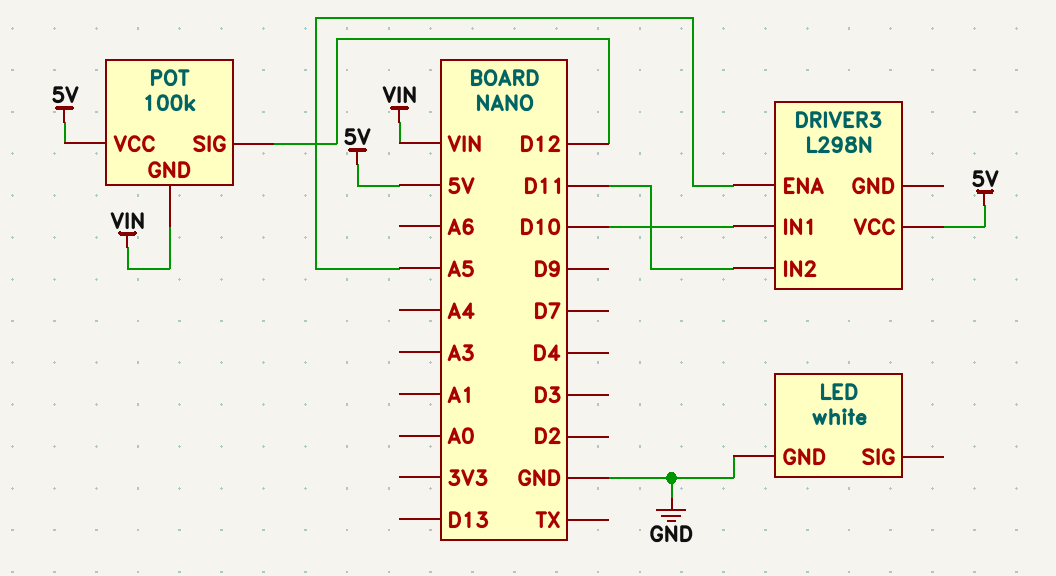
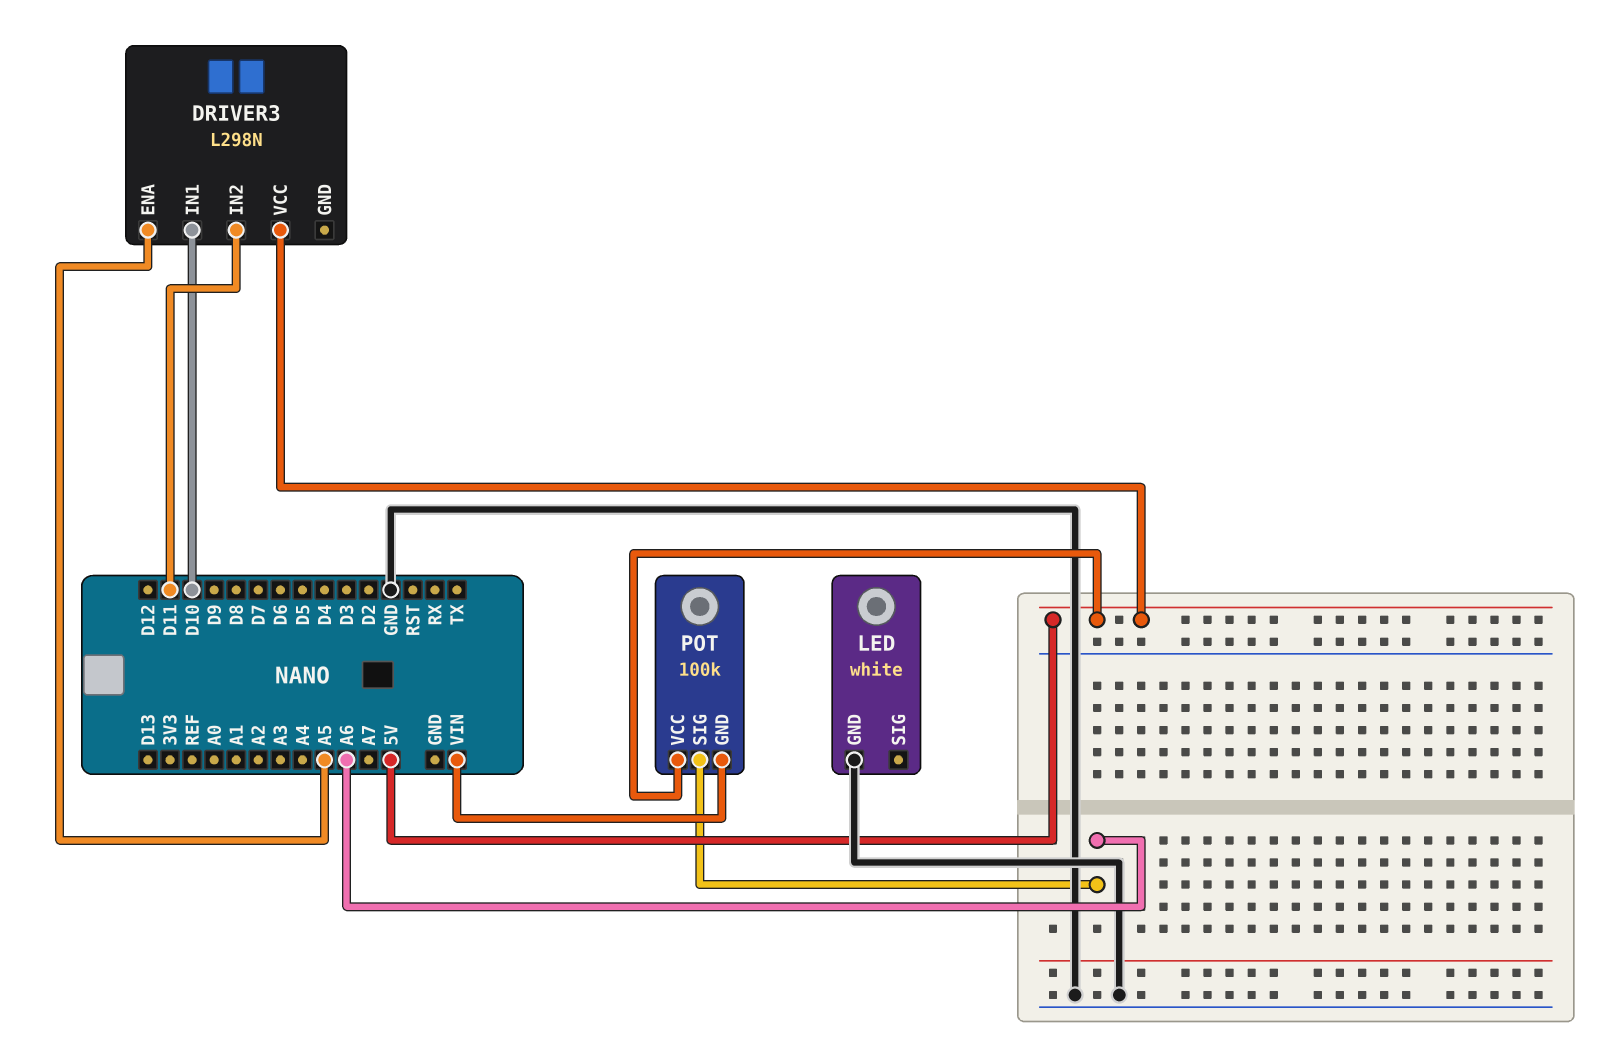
POT pin SIG: D12 -> A6

